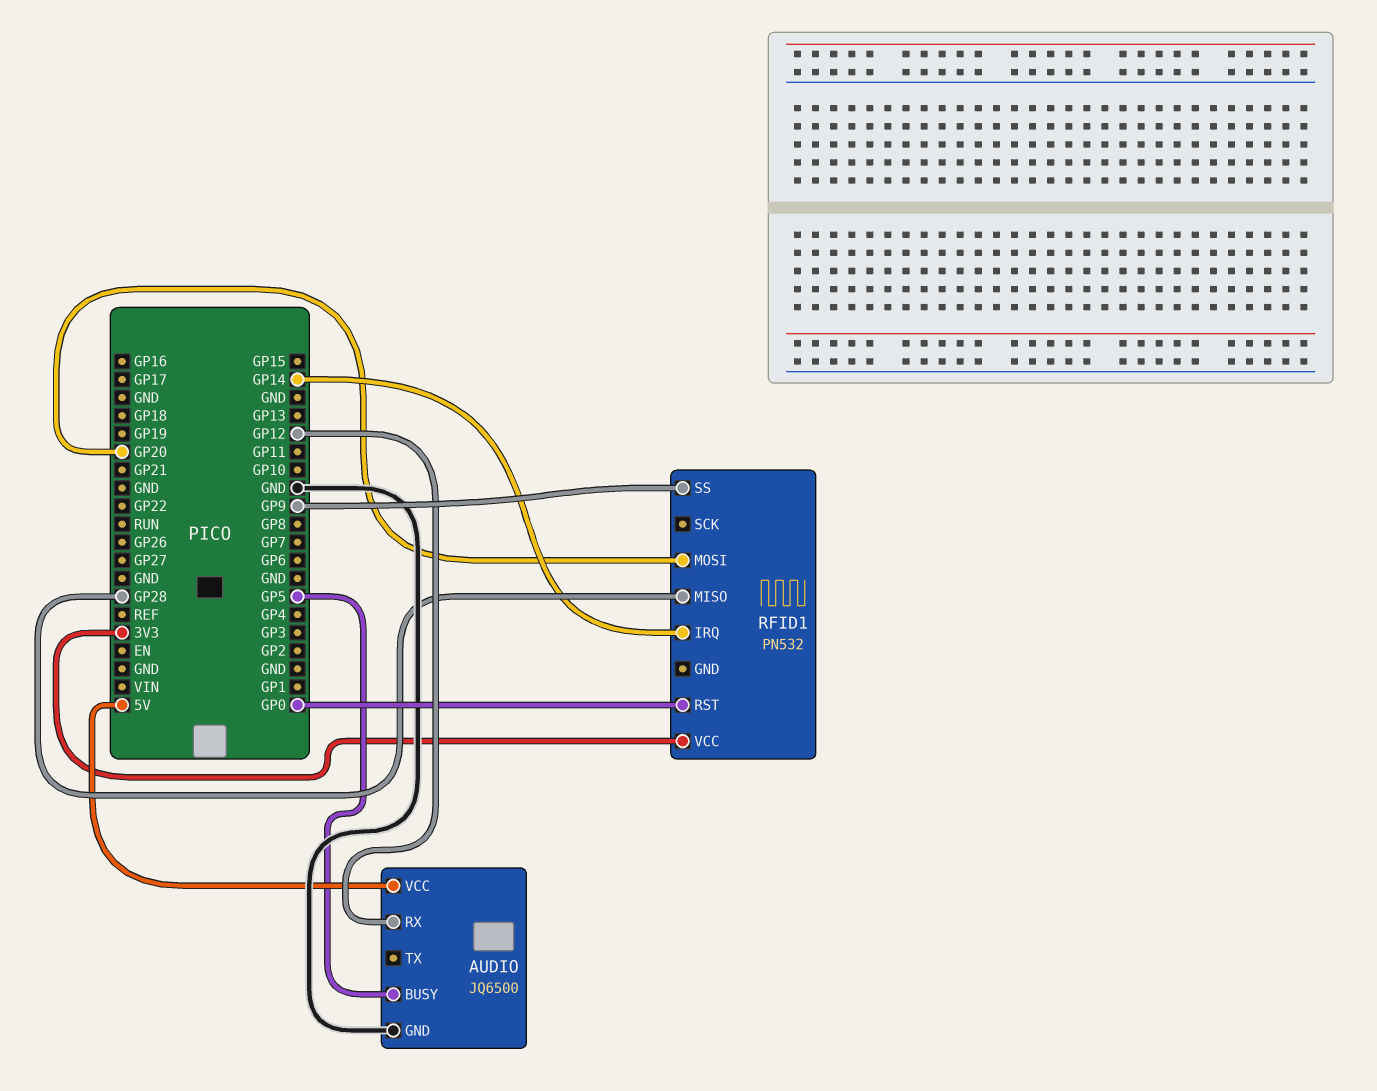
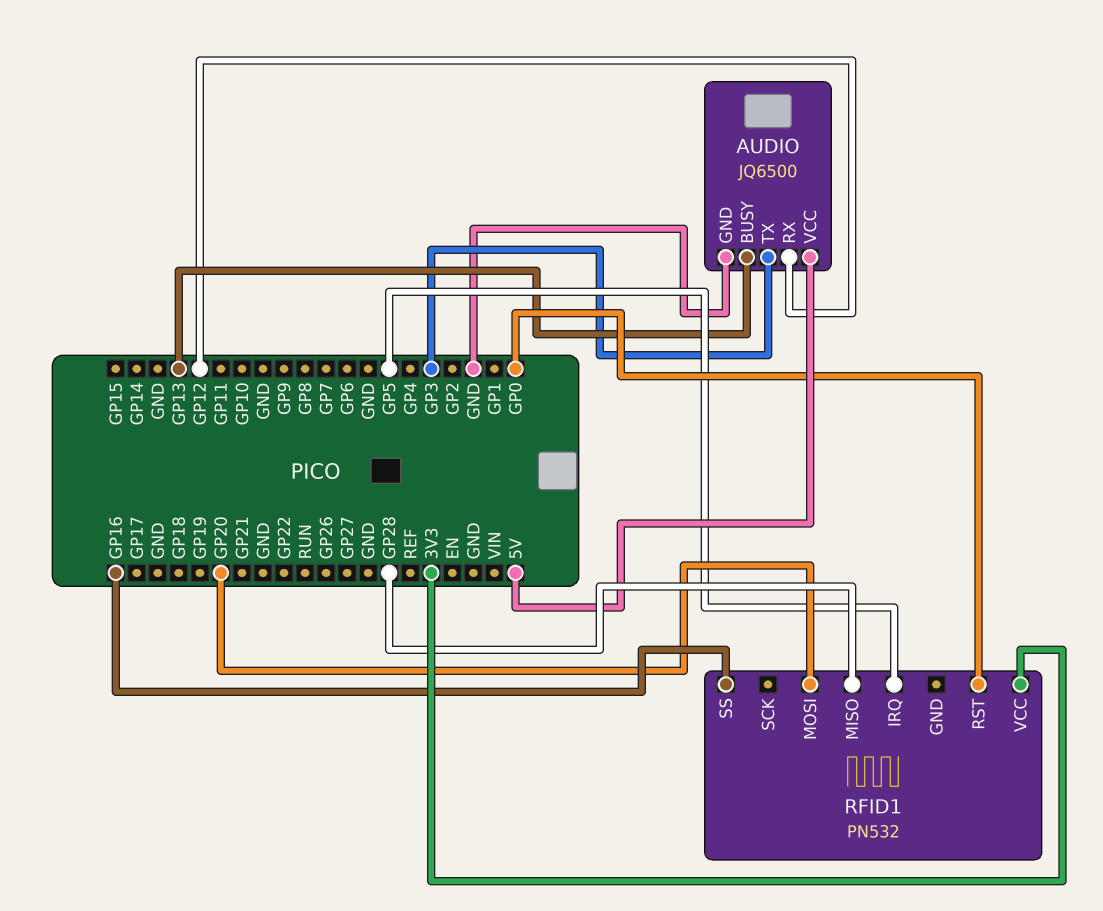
AUDIO pin BUSY: GP5 -> GP13
AUDIO pin TX: none -> GP3
RFID1 pin IRQ: GP14 -> GP5
RFID1 pin SS: GP9 -> GP16

